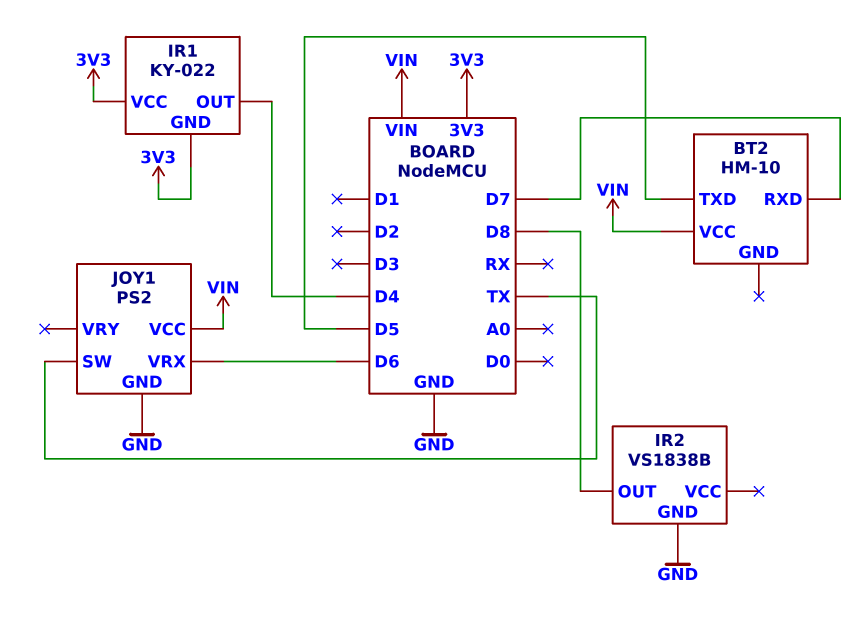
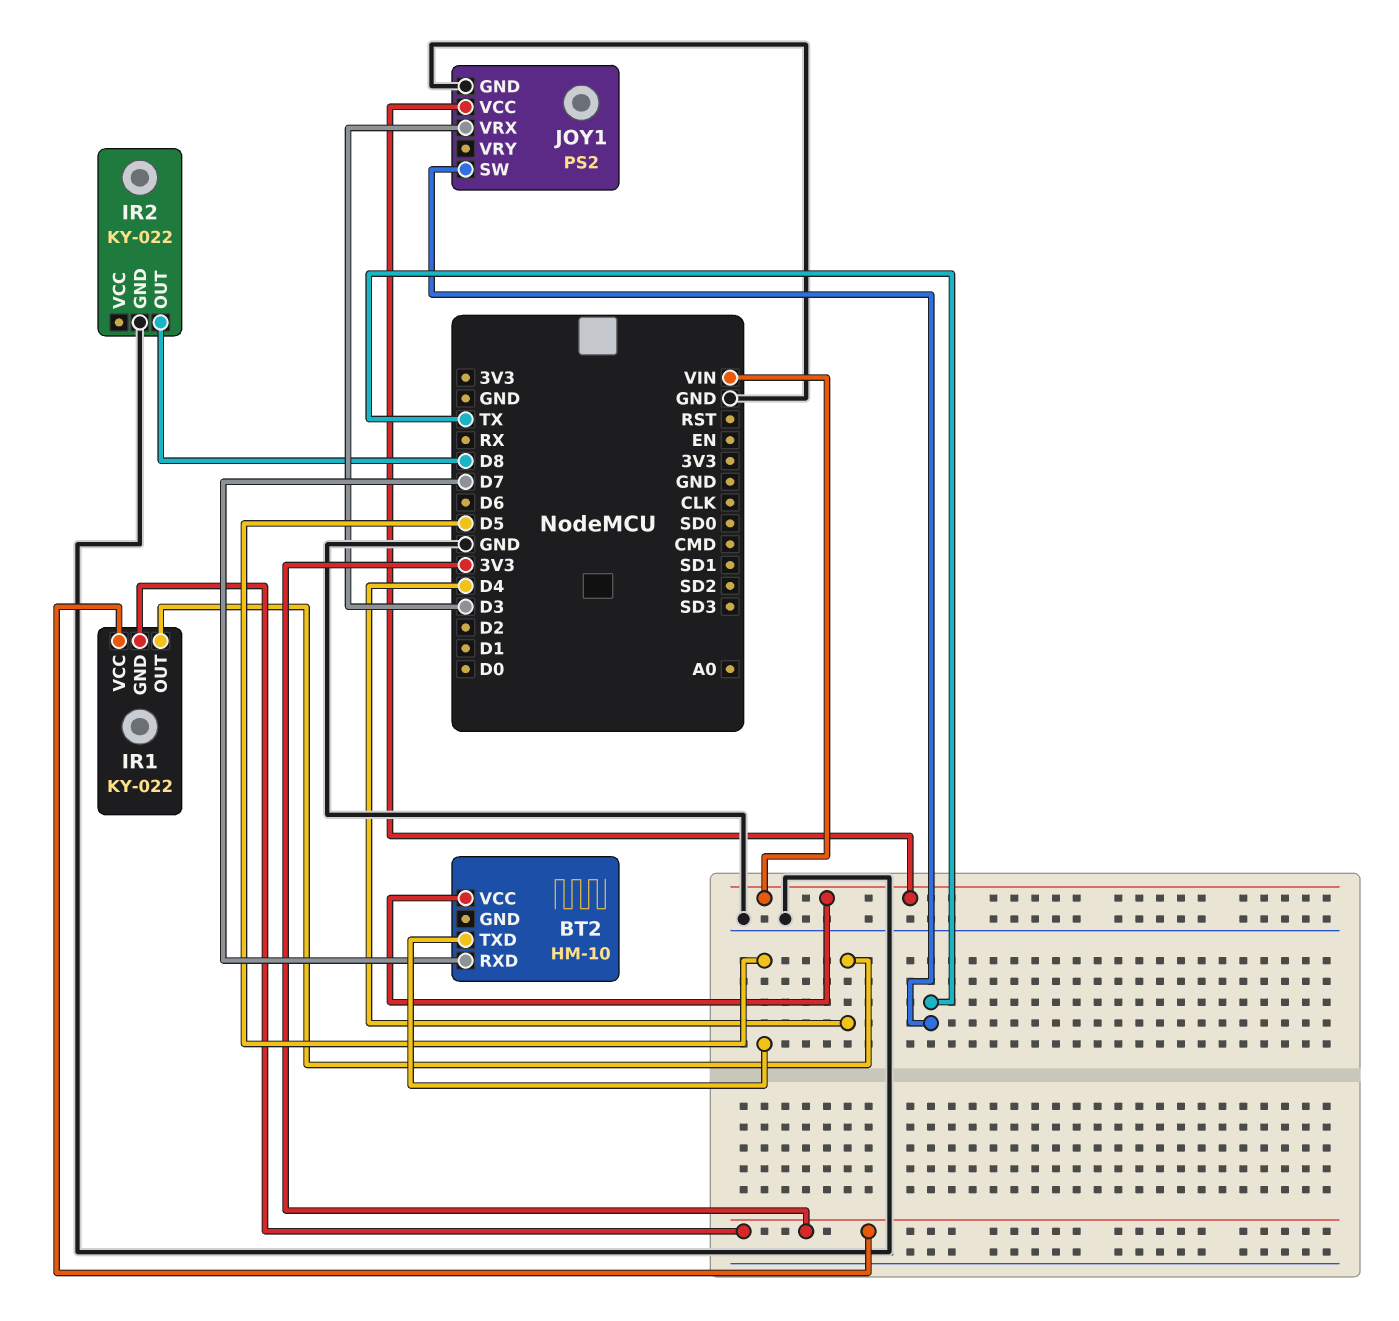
IR2: VS1838B -> KY-022
JOY1 pin VRX: D6 -> D3

